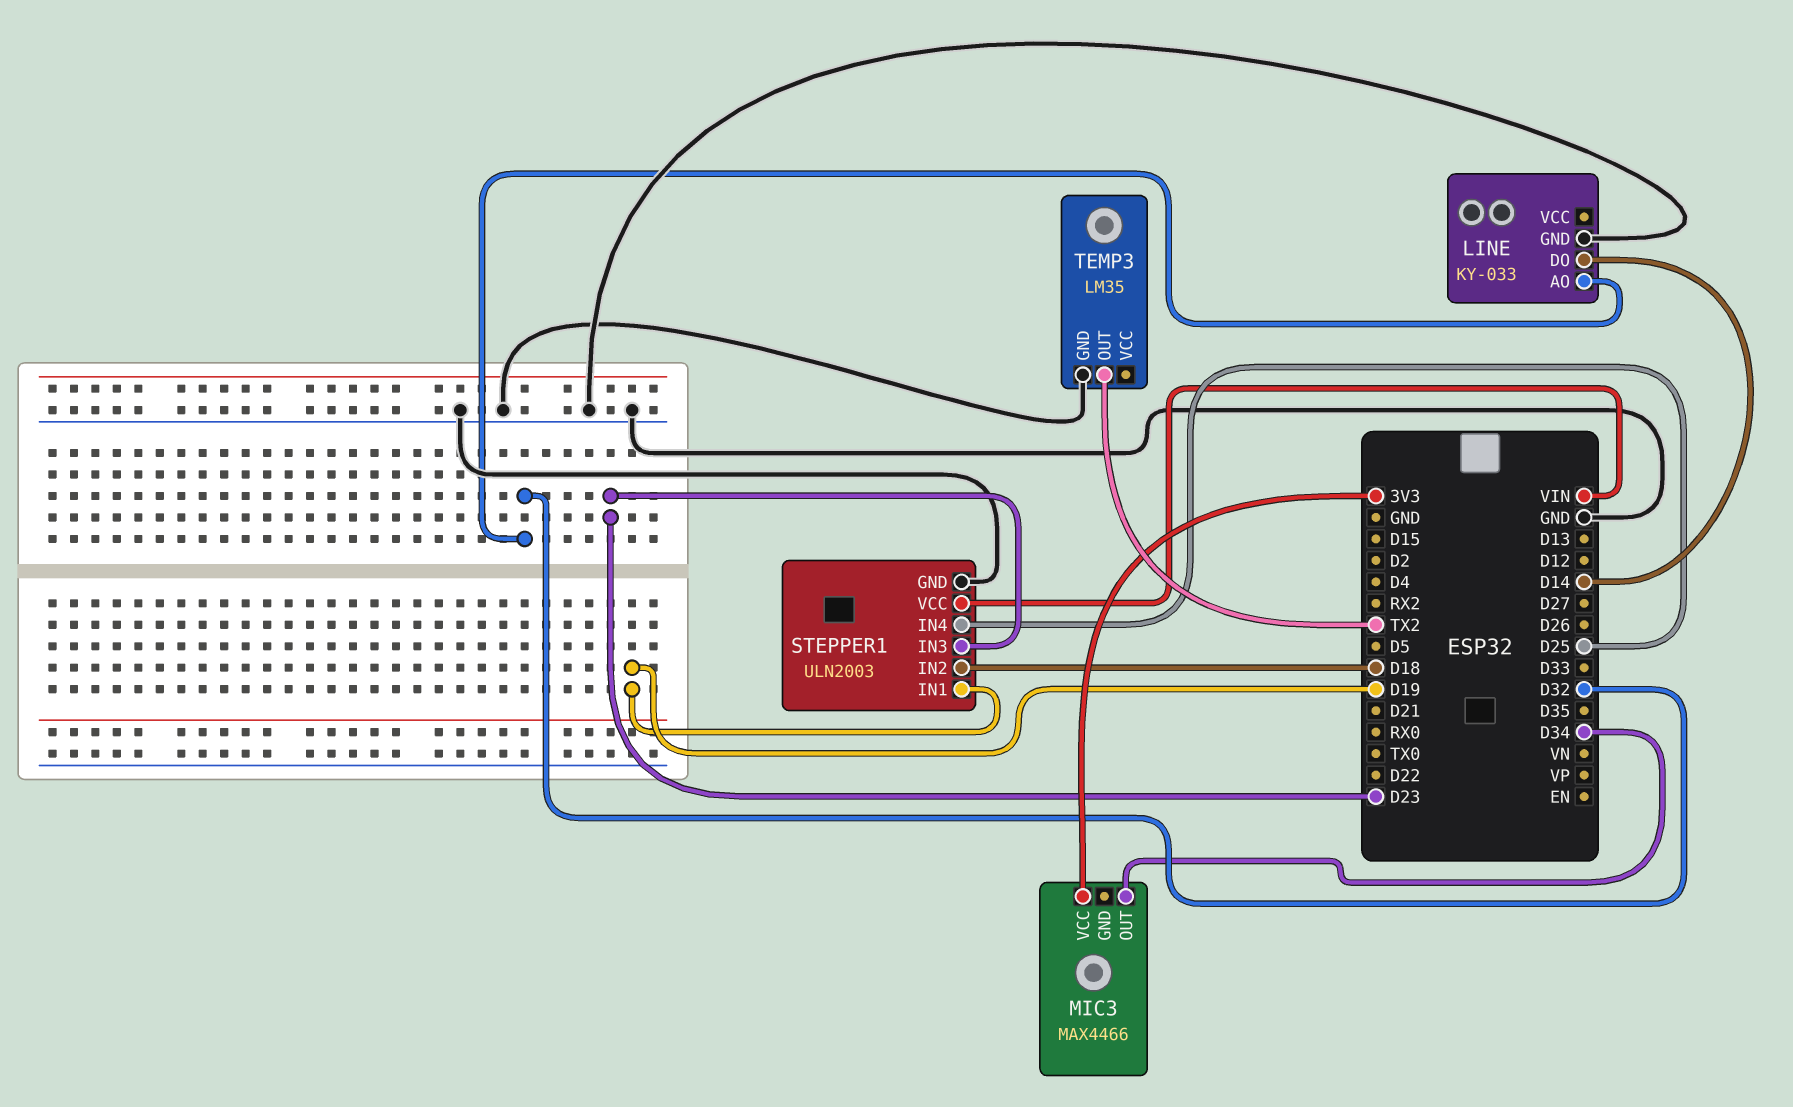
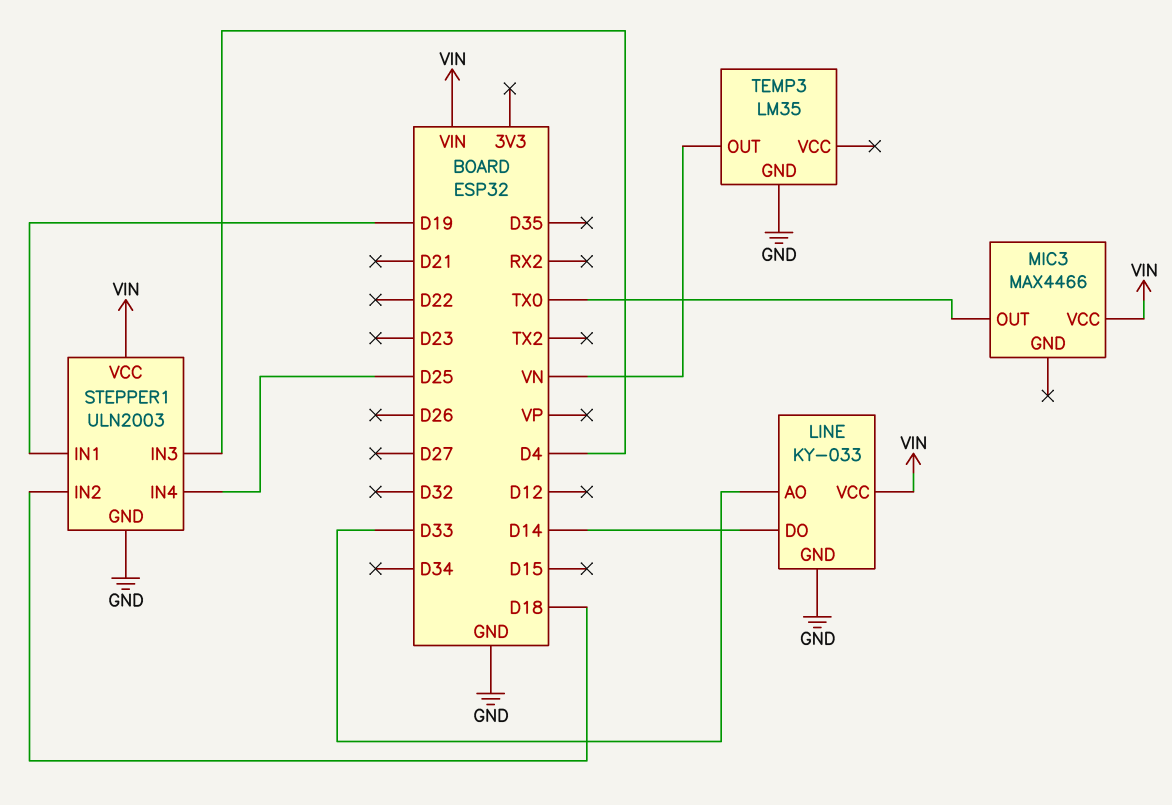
LINE pin AO: D32 -> D33
LINE pin VCC: none -> VIN
MIC3 pin OUT: D34 -> TX0
MIC3 pin VCC: 3V3 -> VIN
STEPPER1 pin IN3: D23 -> D4
TEMP3 pin OUT: TX2 -> VN

